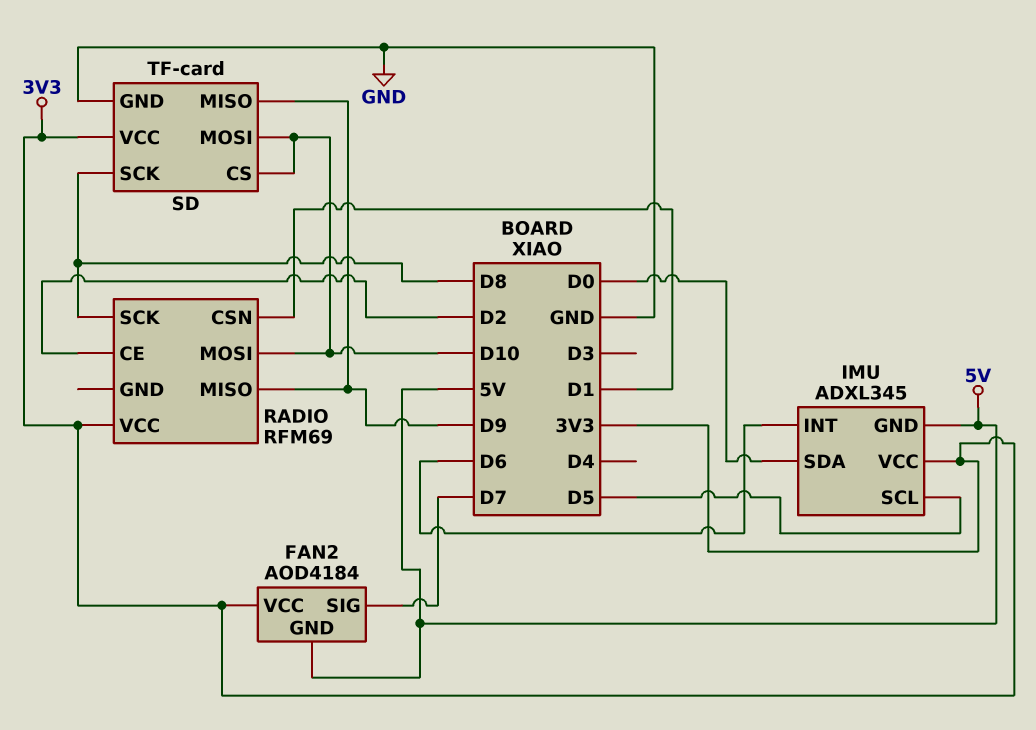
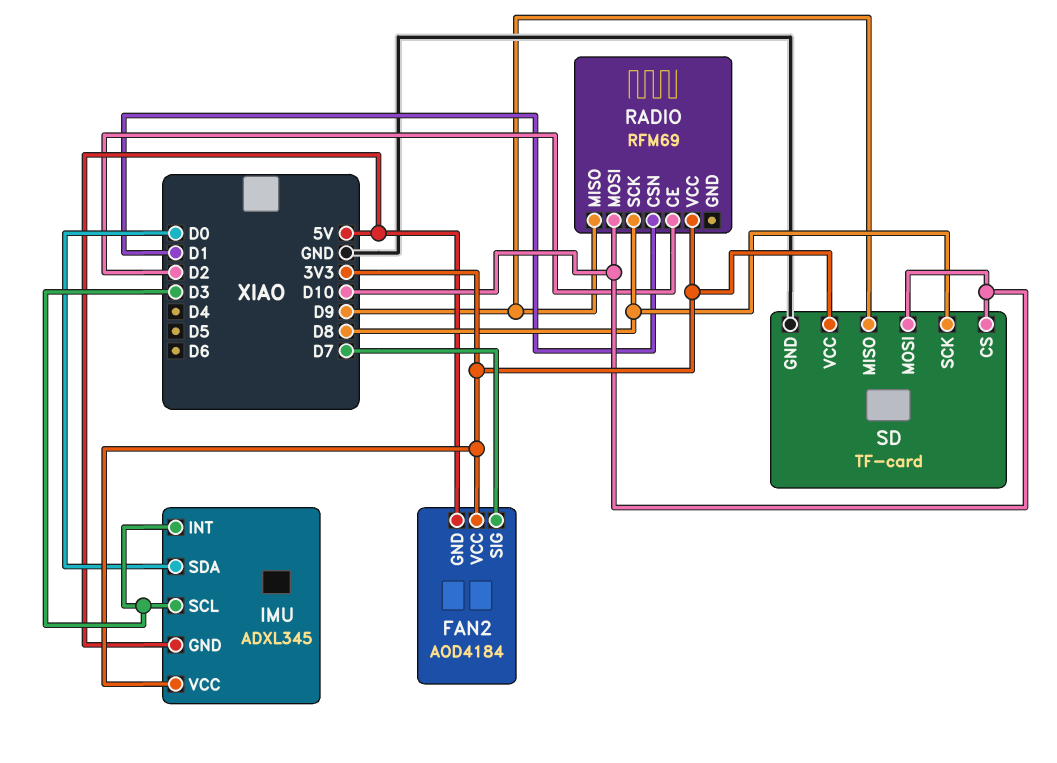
IMU pin INT: D6 -> D3
IMU pin SCL: D5 -> D3

